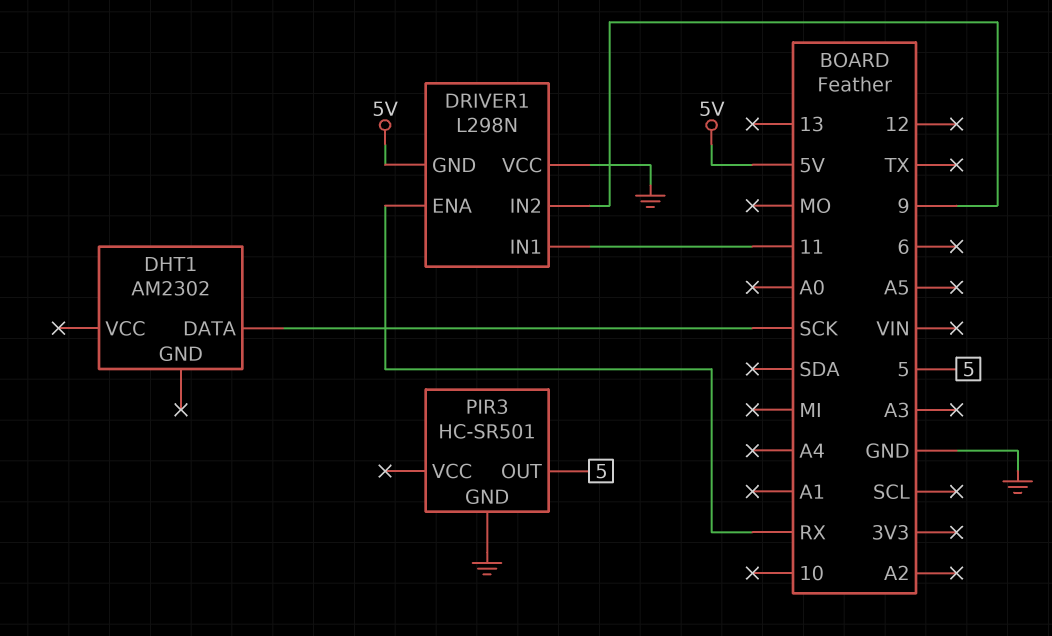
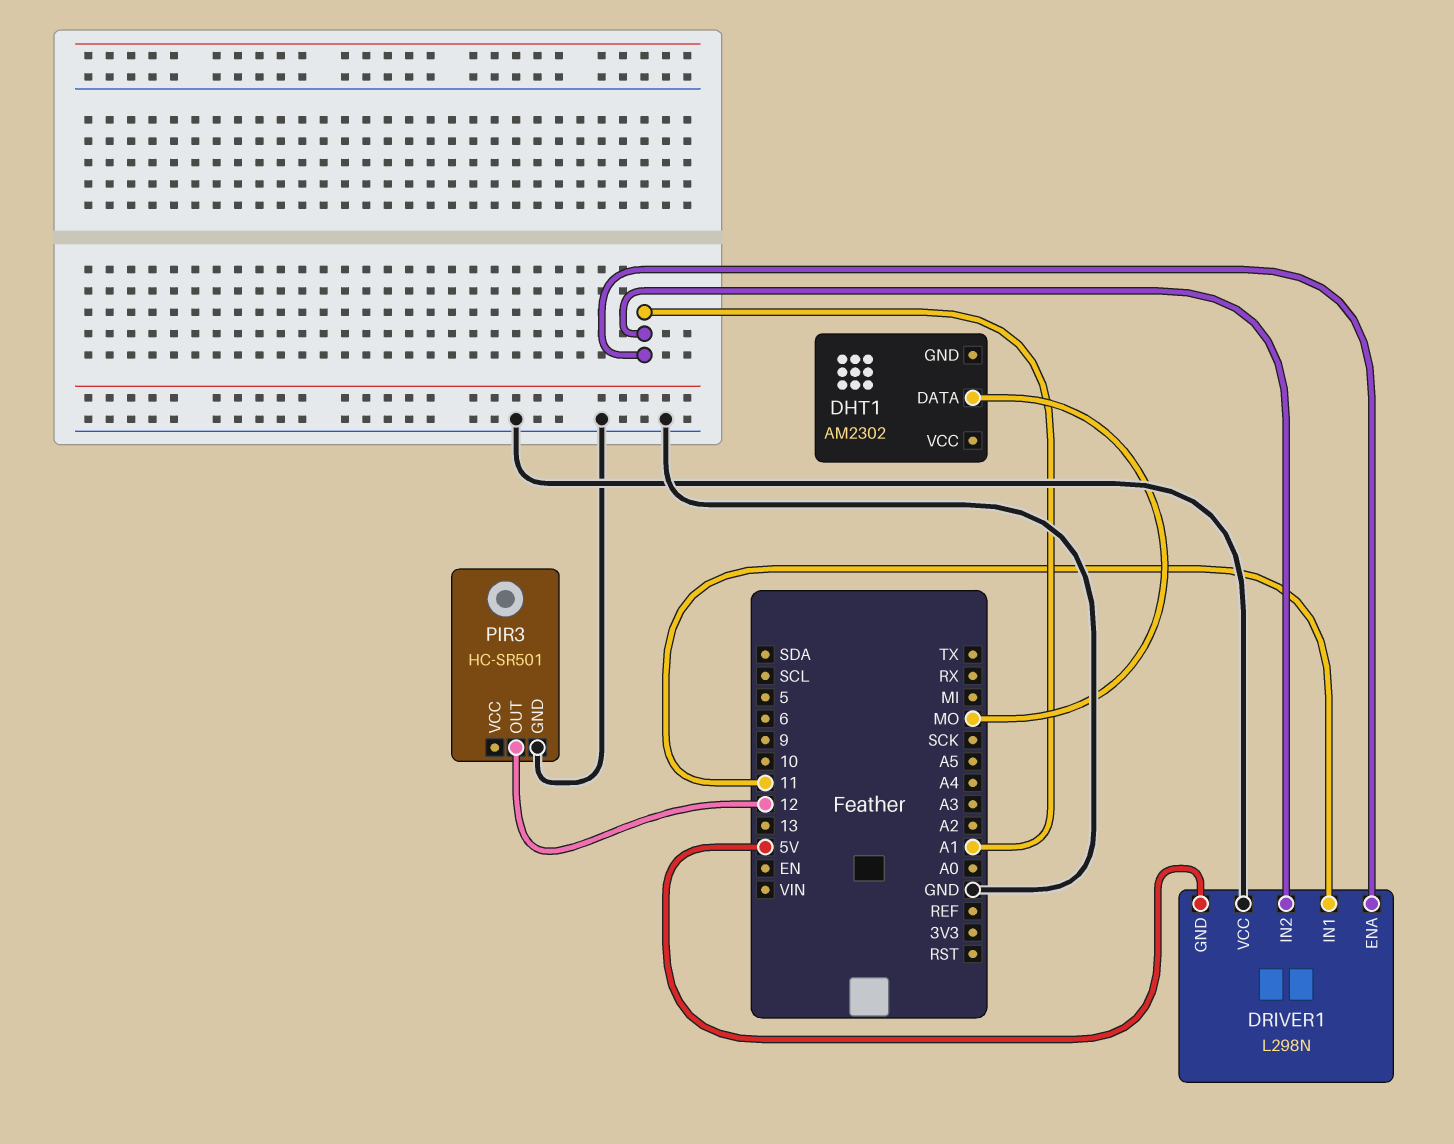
DHT1 pin DATA: SCK -> MO
DRIVER1 pin ENA: RX -> A1
DRIVER1 pin IN2: 9 -> A1
PIR3 pin OUT: 5 -> 12

